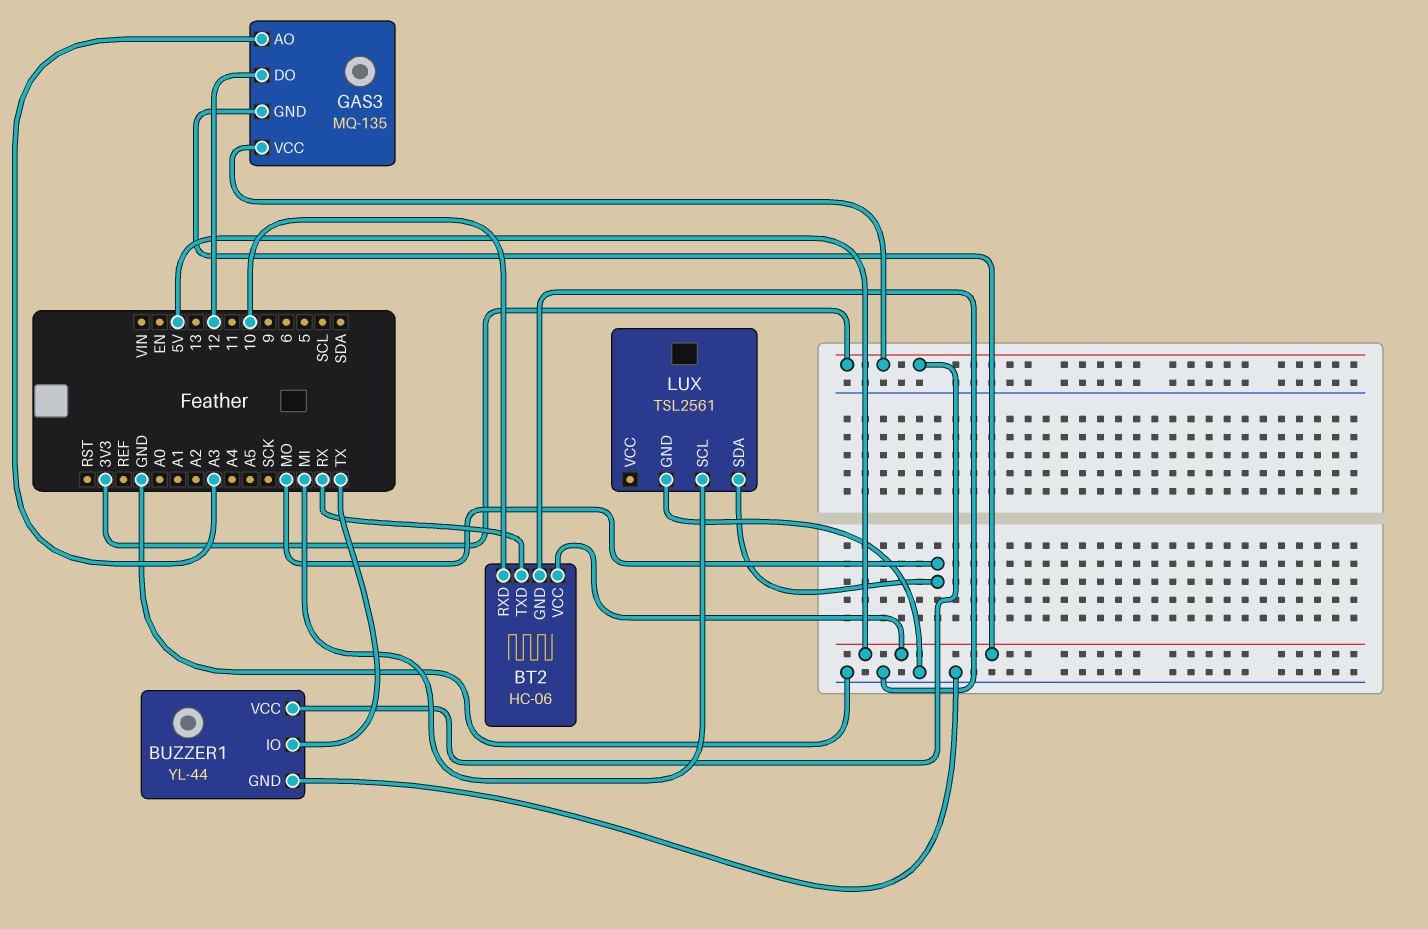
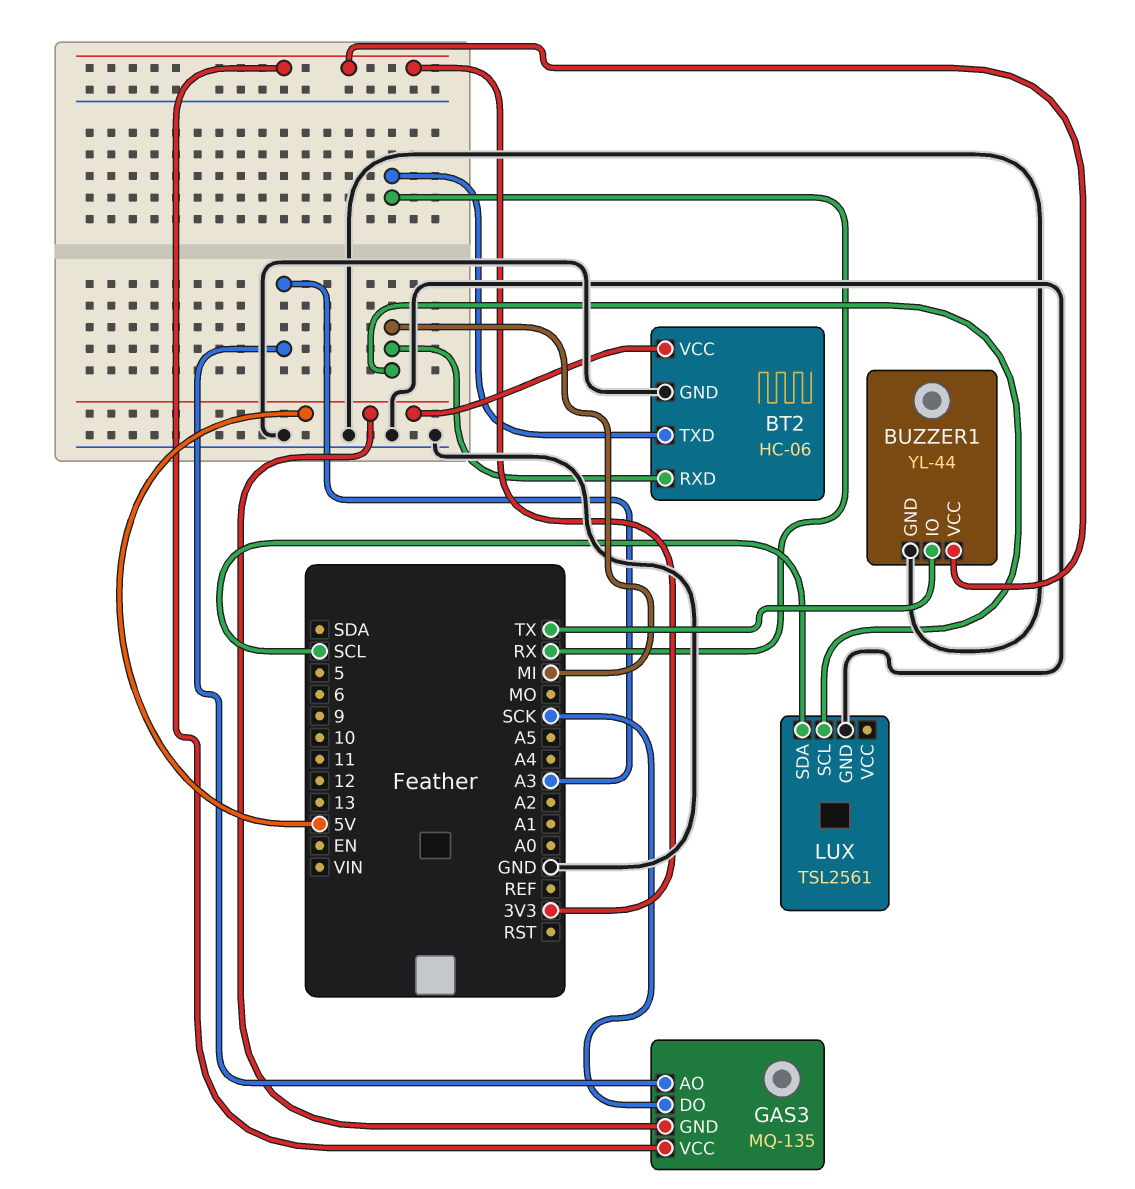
BT2 pin RXD: 10 -> MI
GAS3 pin DO: 12 -> SCK
LUX pin SDA: MO -> SCL

